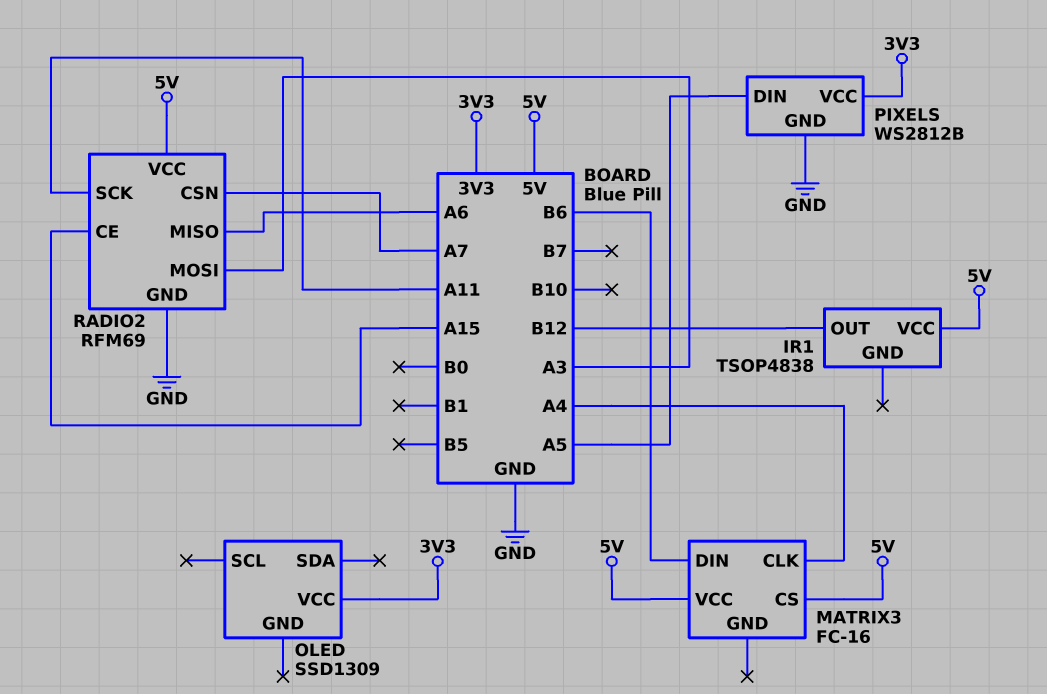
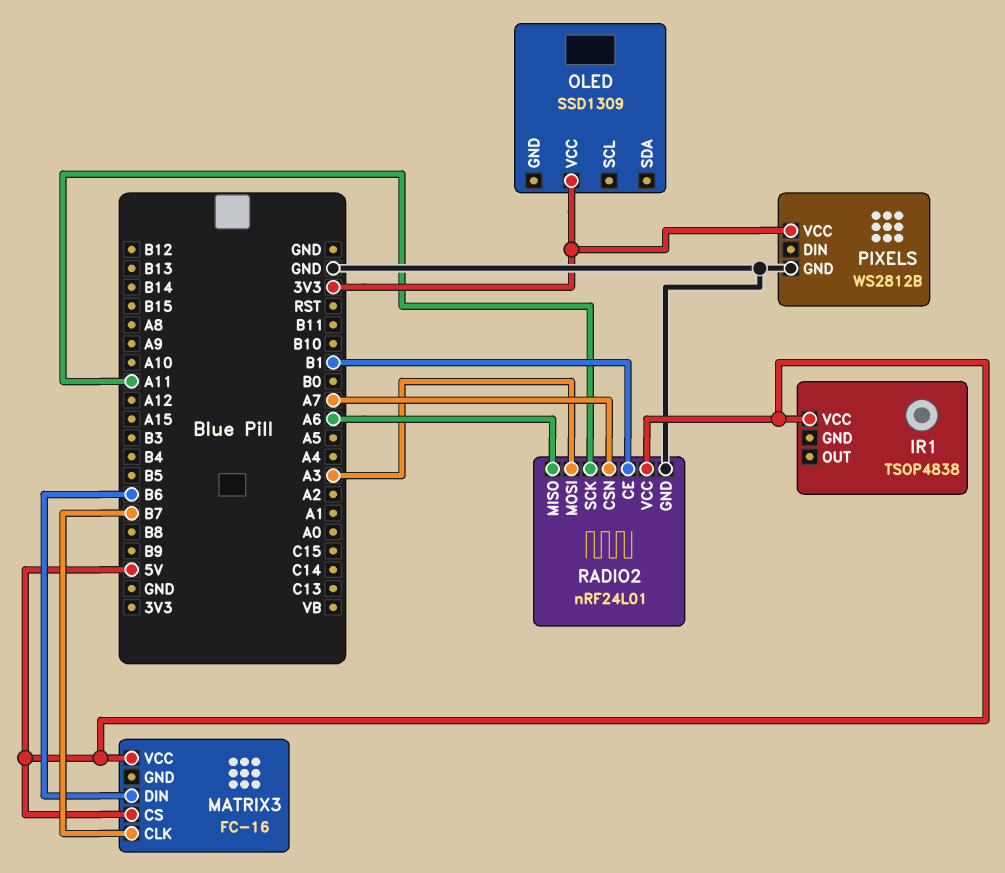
IR1 pin OUT: B12 -> none
MATRIX3 pin CLK: A4 -> B7
PIXELS pin DIN: A5 -> none
RADIO2: RFM69 -> nRF24L01
RADIO2 pin CE: A15 -> B1

